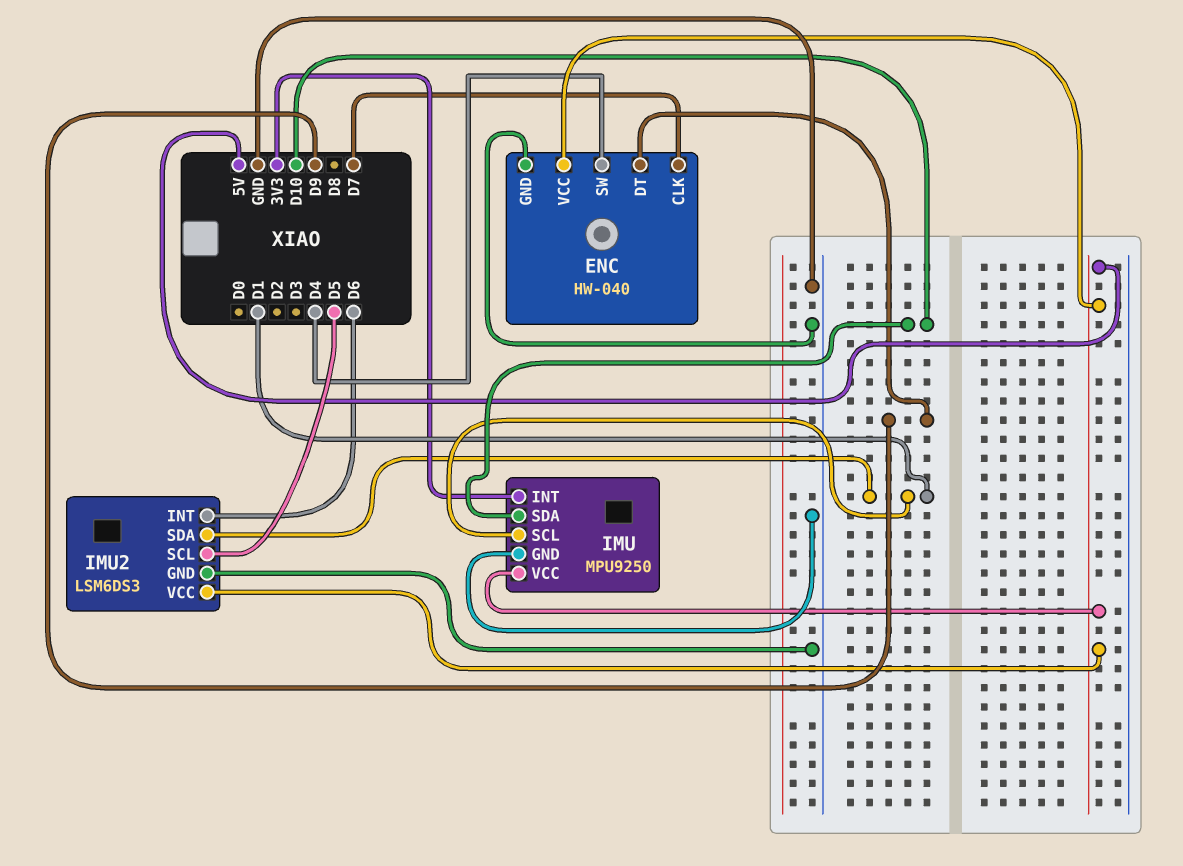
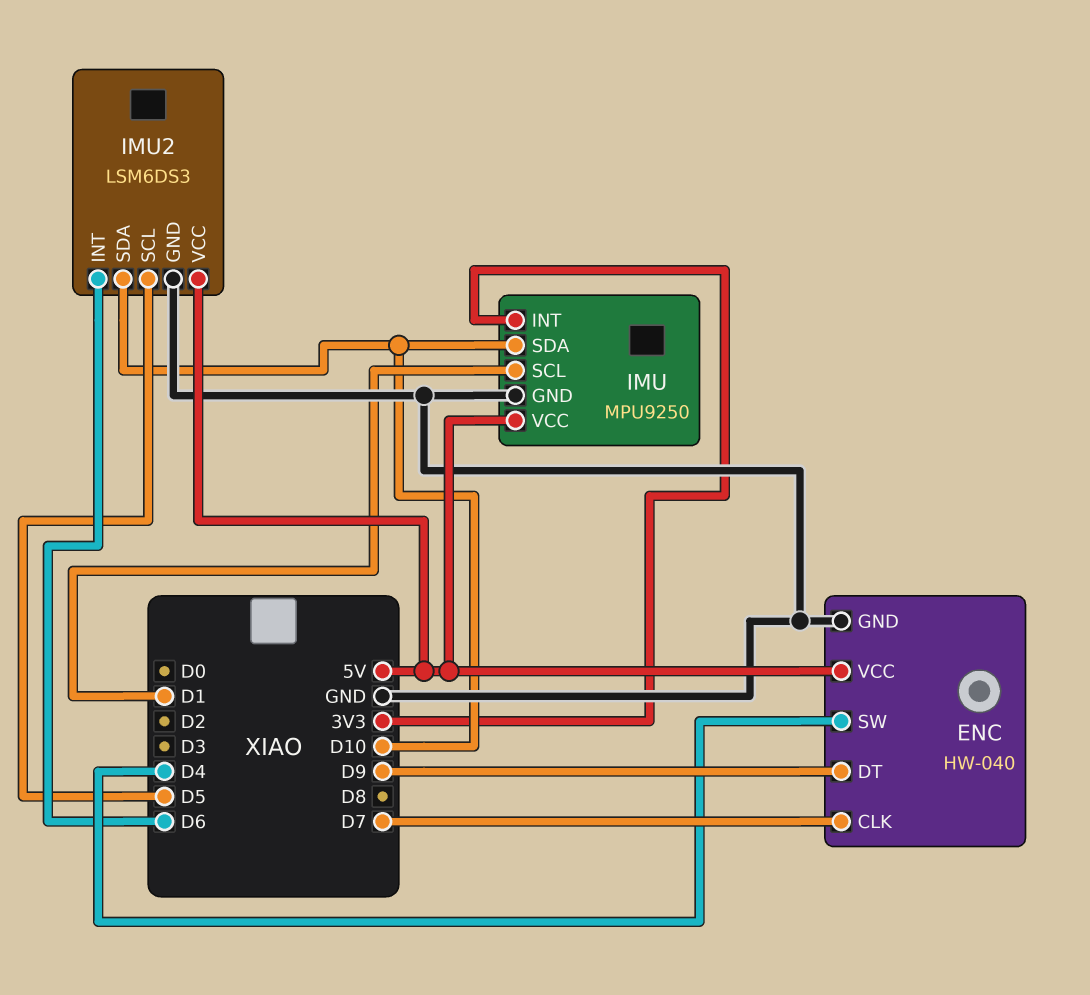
IMU2 pin SDA: D1 -> D10

